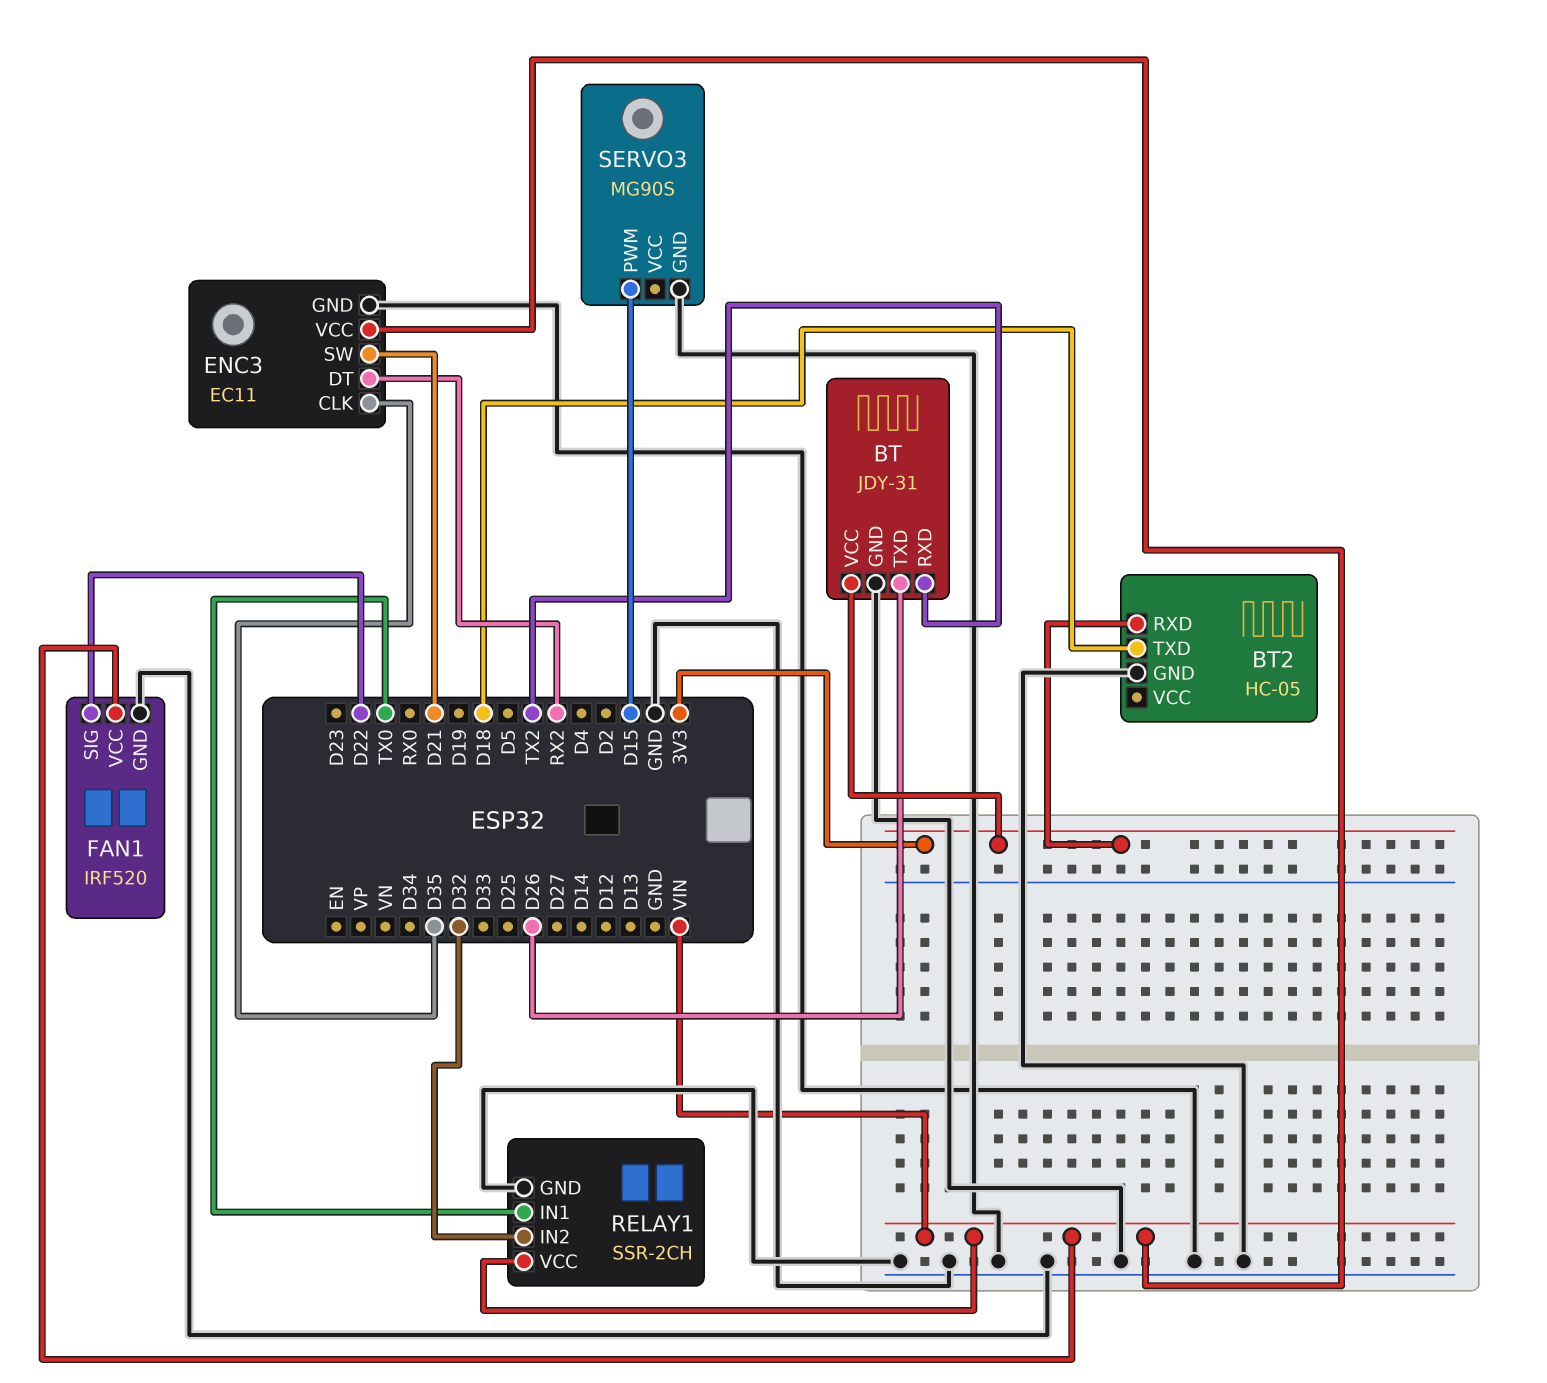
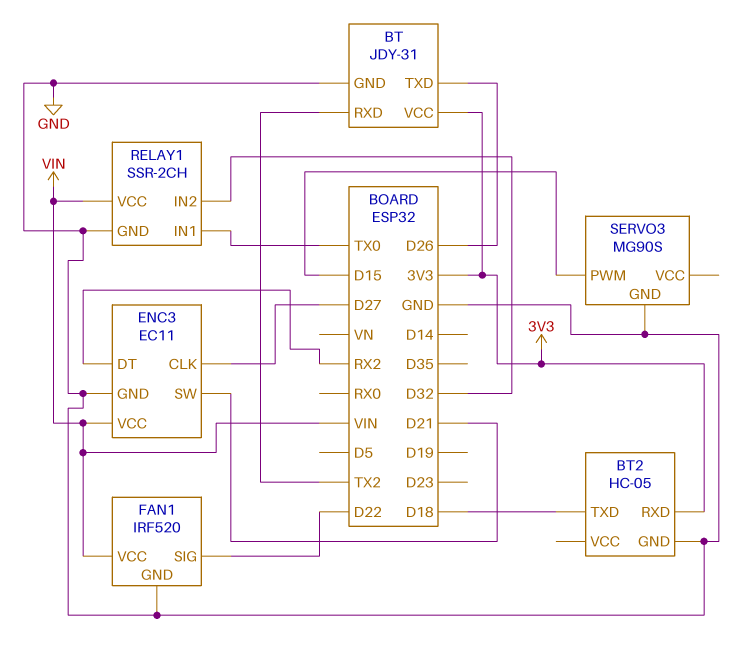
ENC3 pin CLK: D35 -> D27

